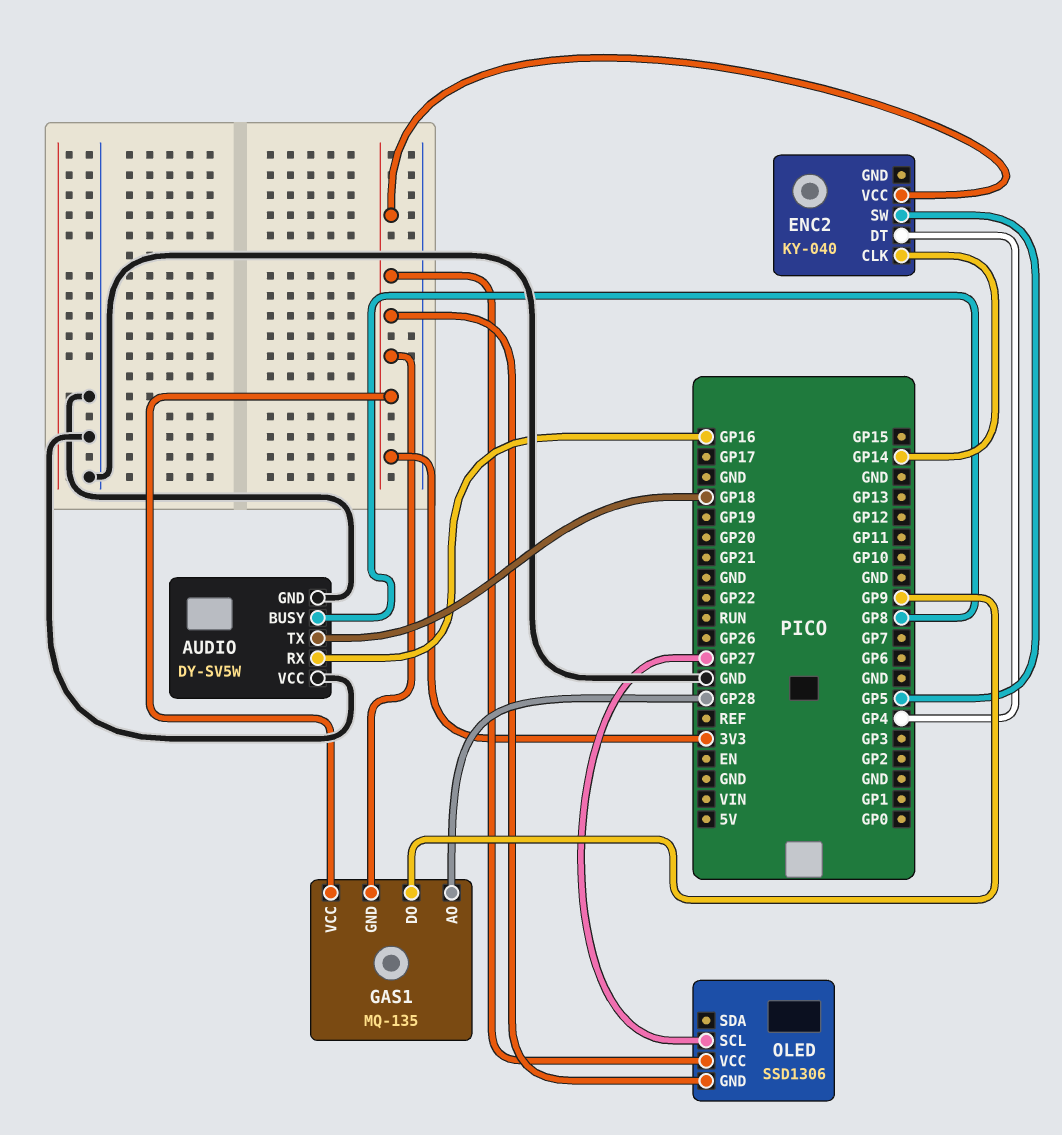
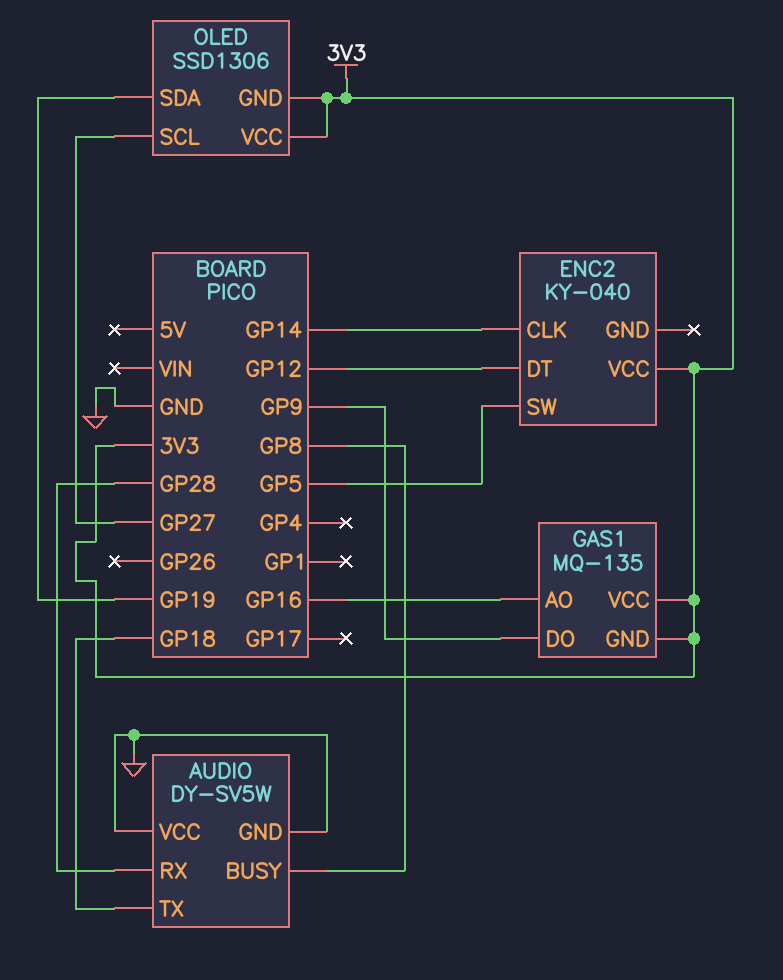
AUDIO pin RX: GP16 -> GP28
ENC2 pin DT: GP4 -> GP12
GAS1 pin AO: GP28 -> GP16
OLED pin SDA: none -> GP19

